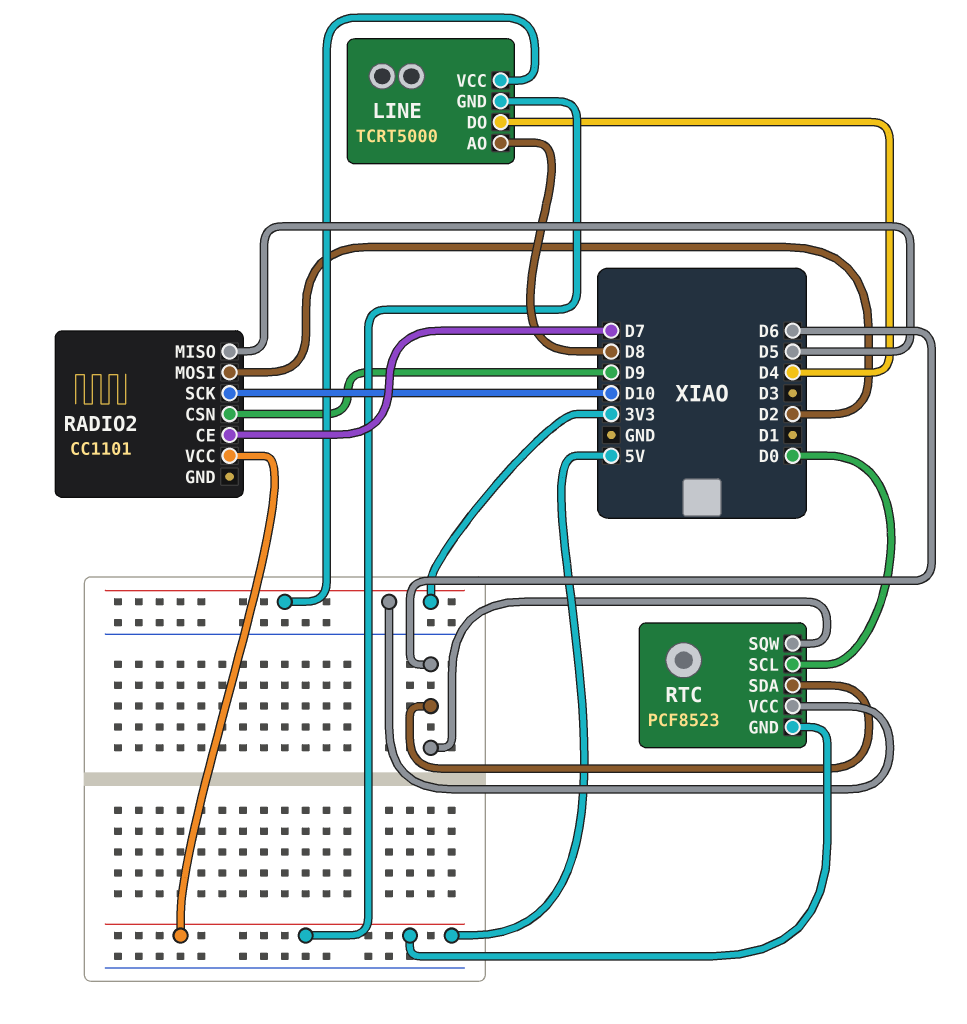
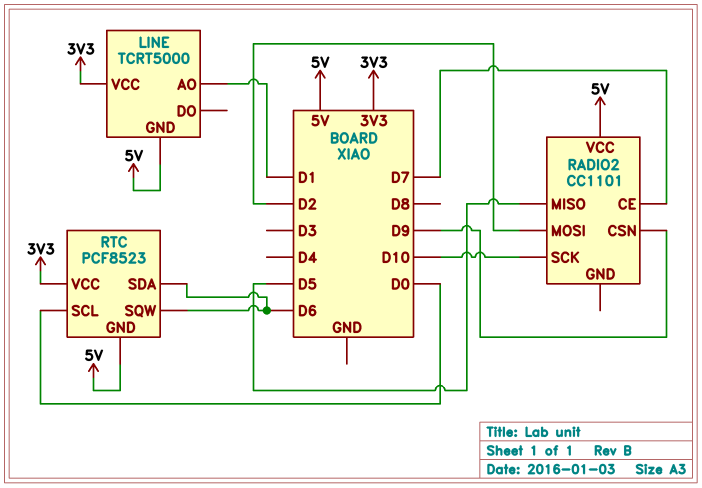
LINE pin AO: D8 -> D1
LINE pin DO: D4 -> none

